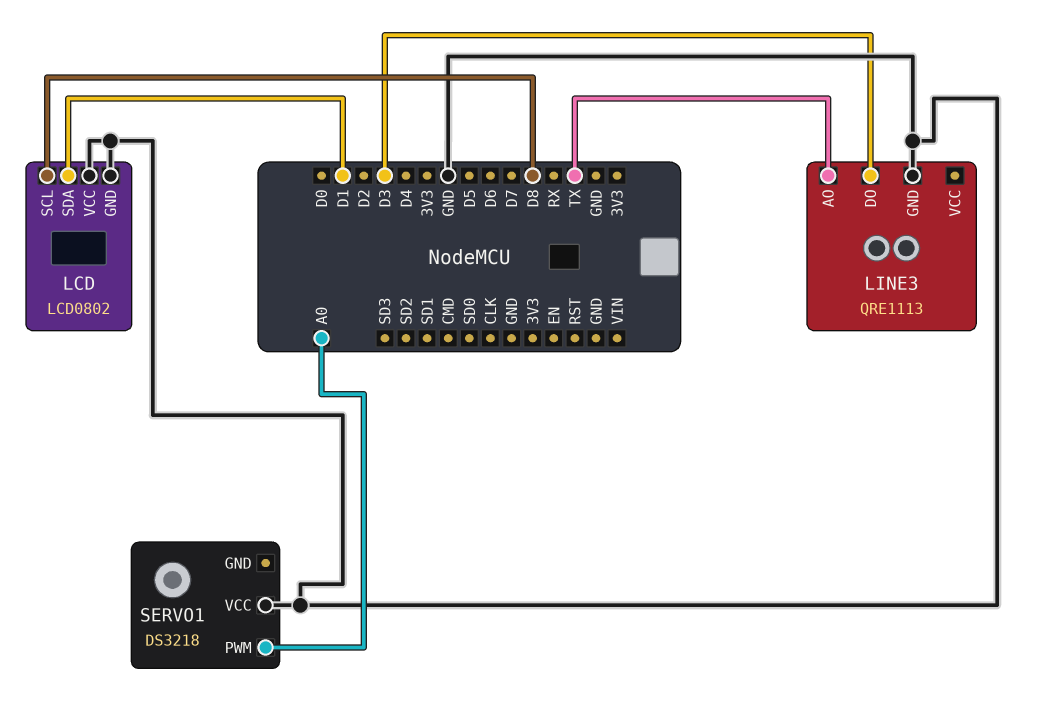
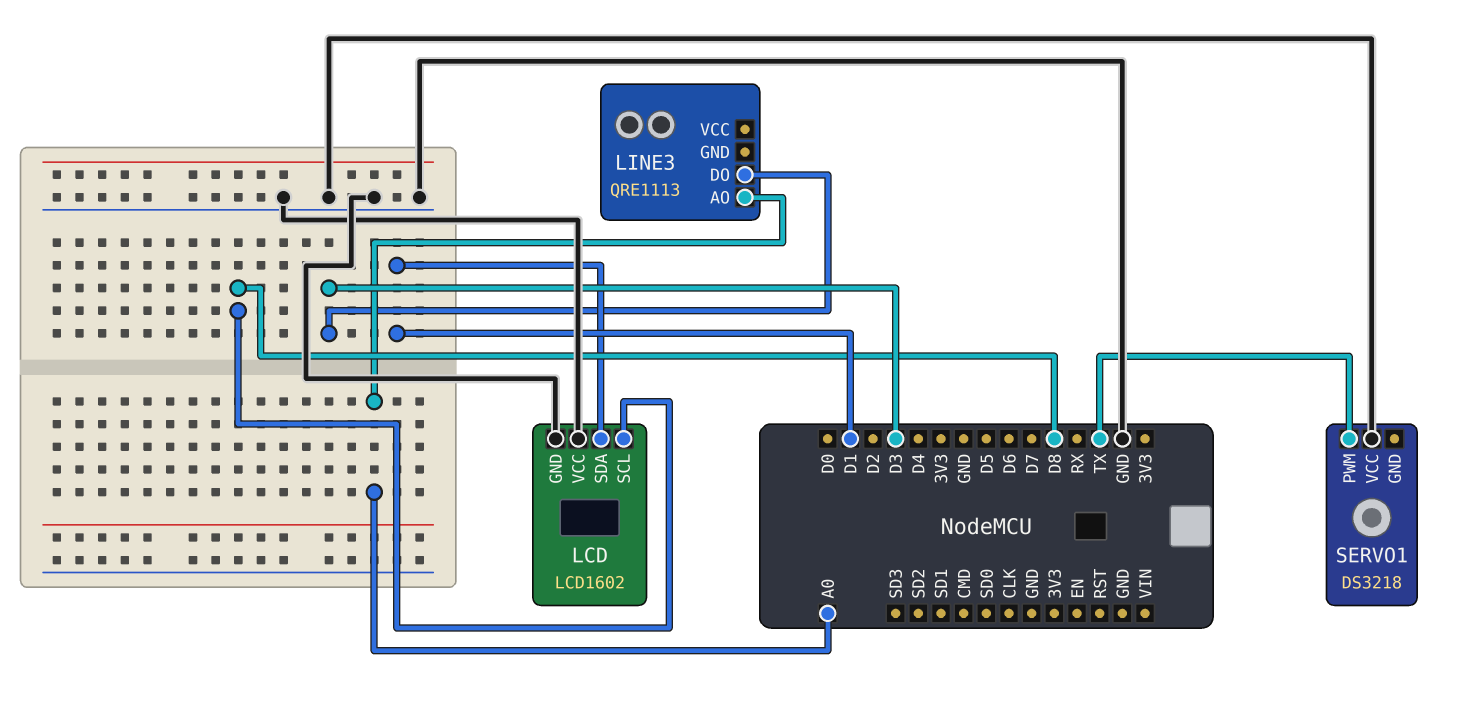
LCD: LCD0802 -> LCD1602
LINE3 pin AO: TX -> A0
LINE3 pin GND: GND -> none
SERVO1 pin PWM: A0 -> TX

